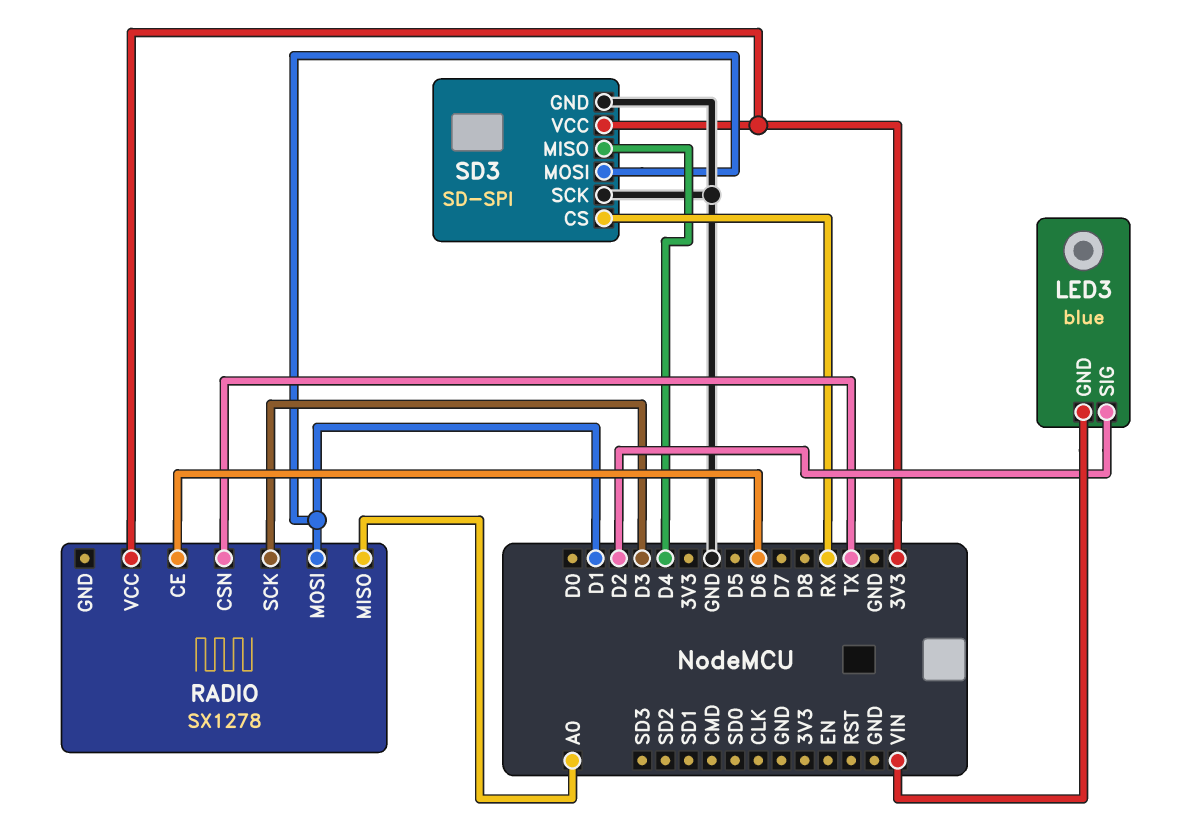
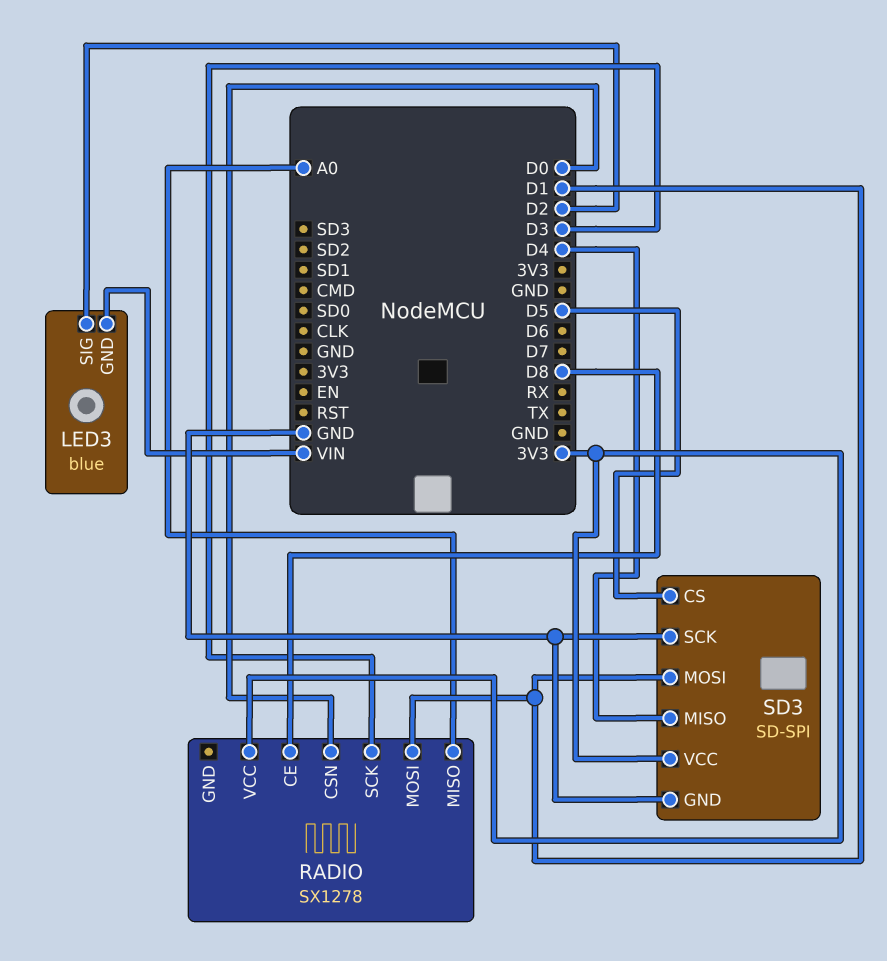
RADIO pin CE: D6 -> D8
RADIO pin CSN: TX -> D0
SD3 pin CS: RX -> D5

